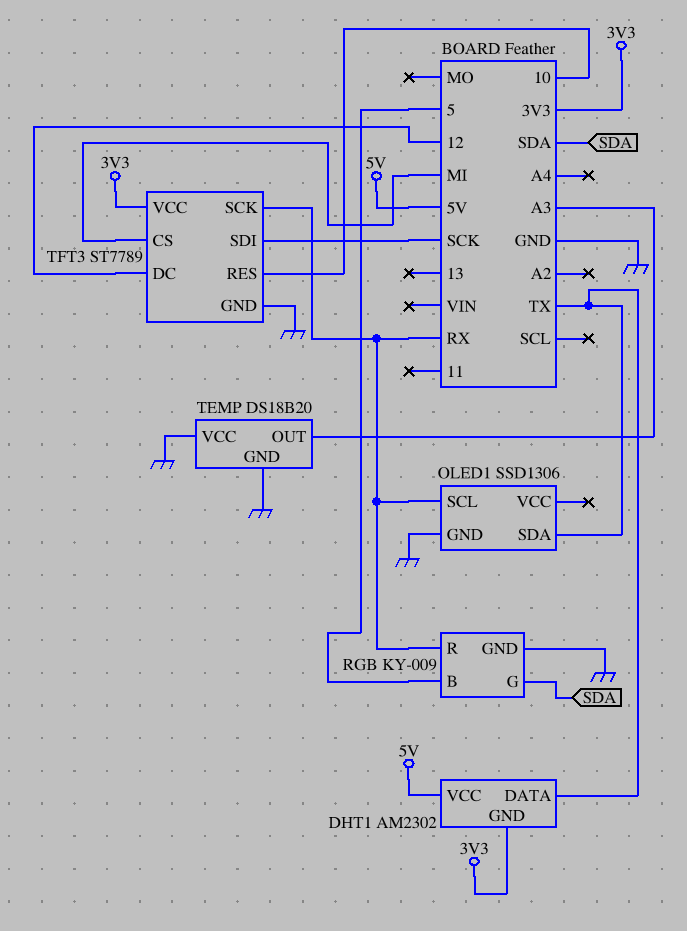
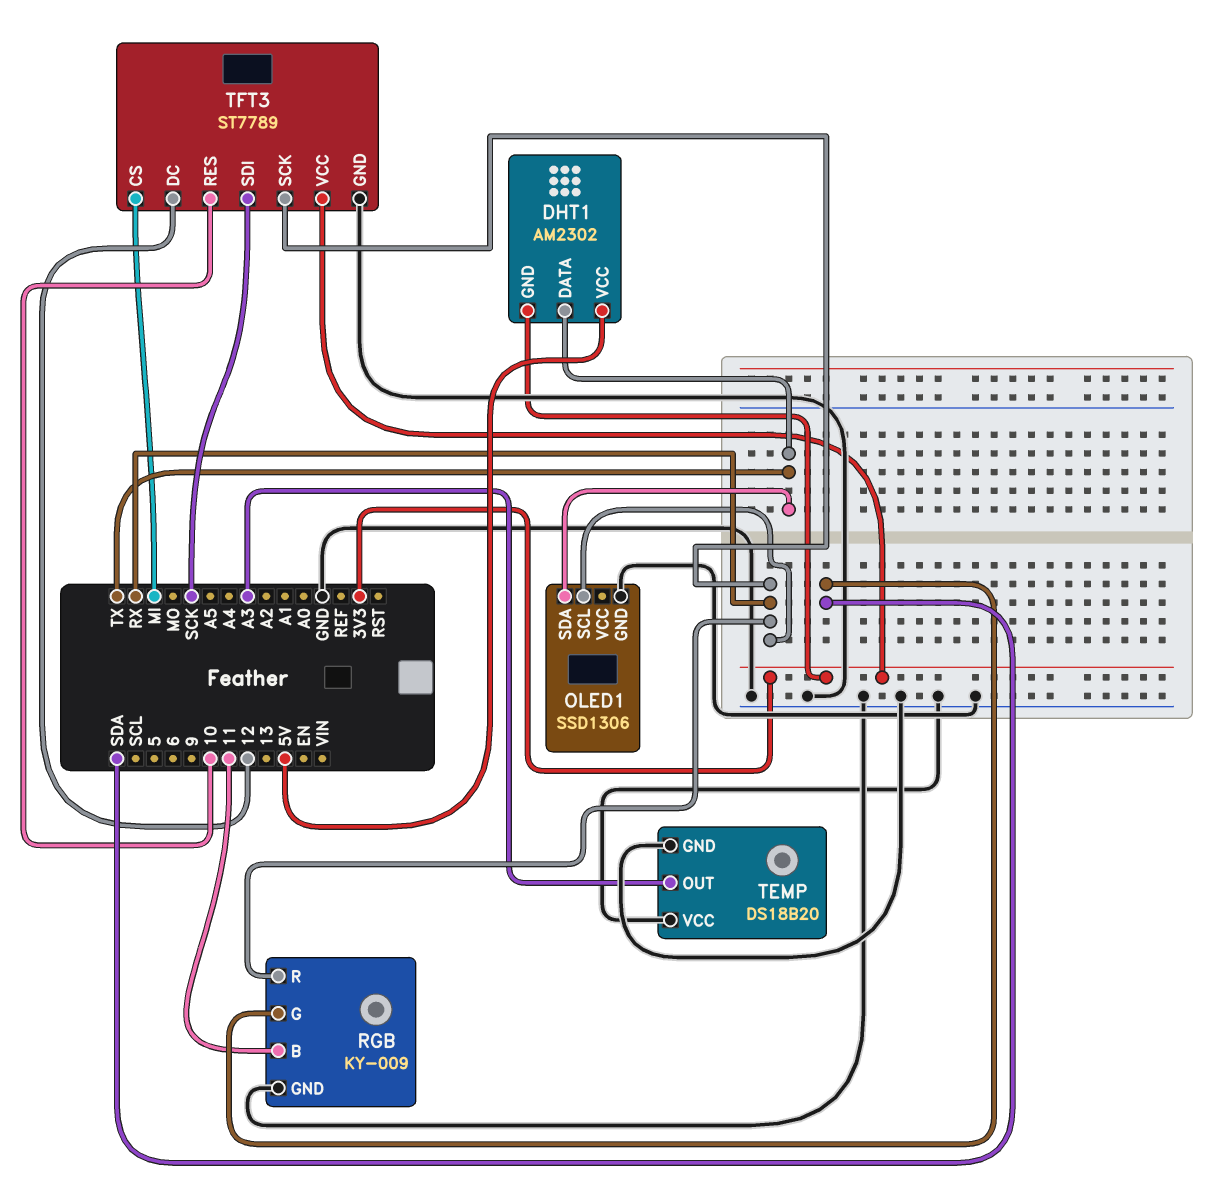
RGB pin B: 5 -> 11

